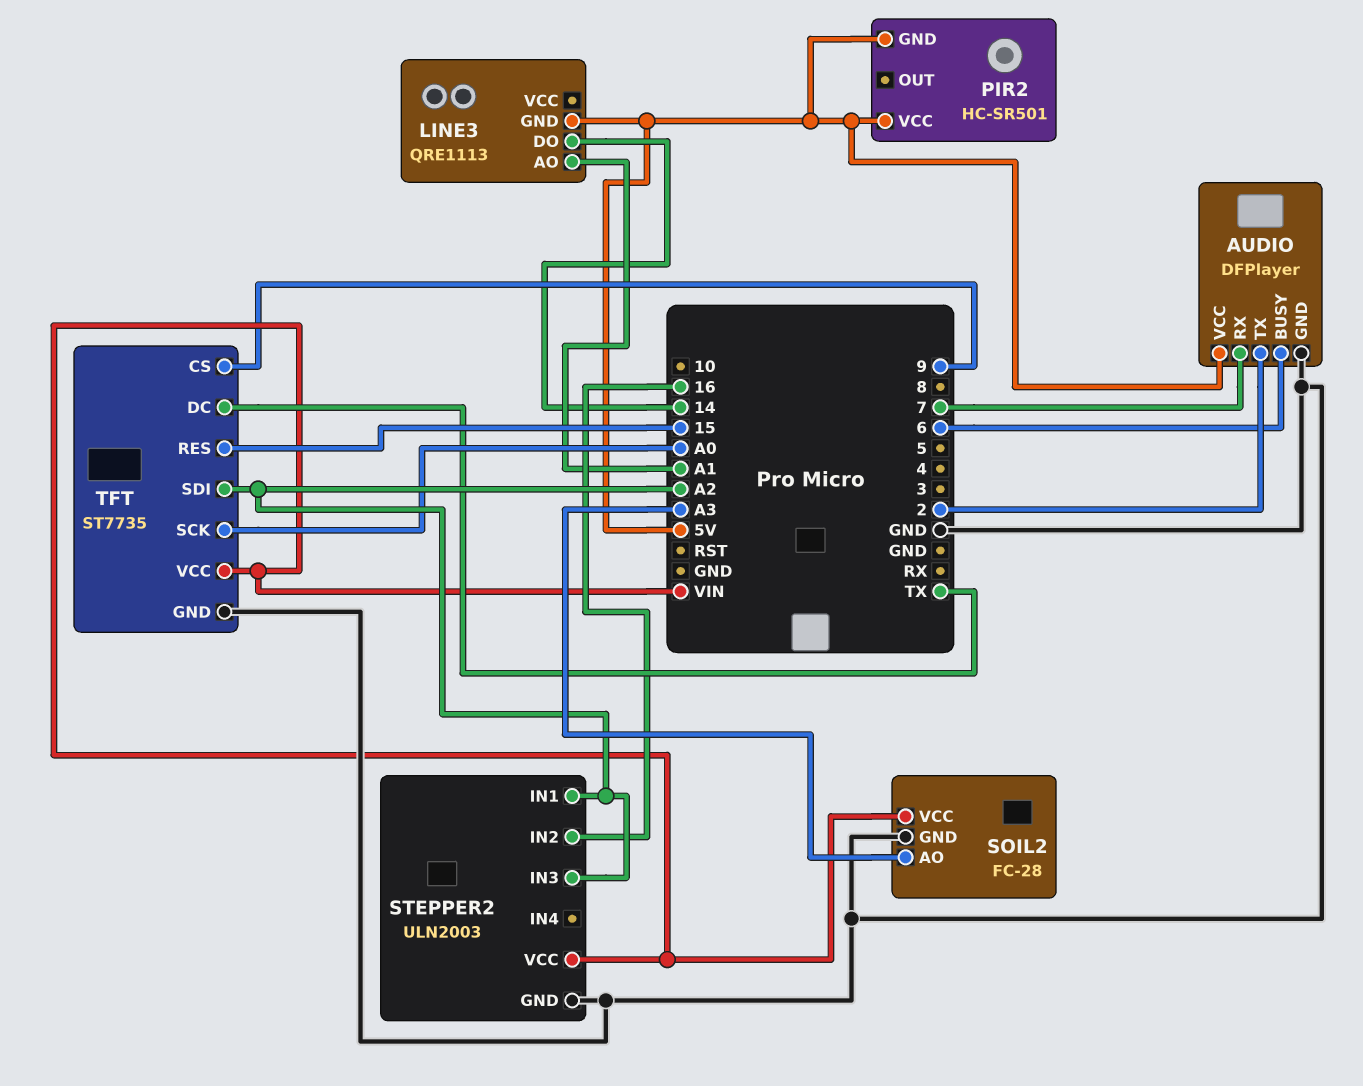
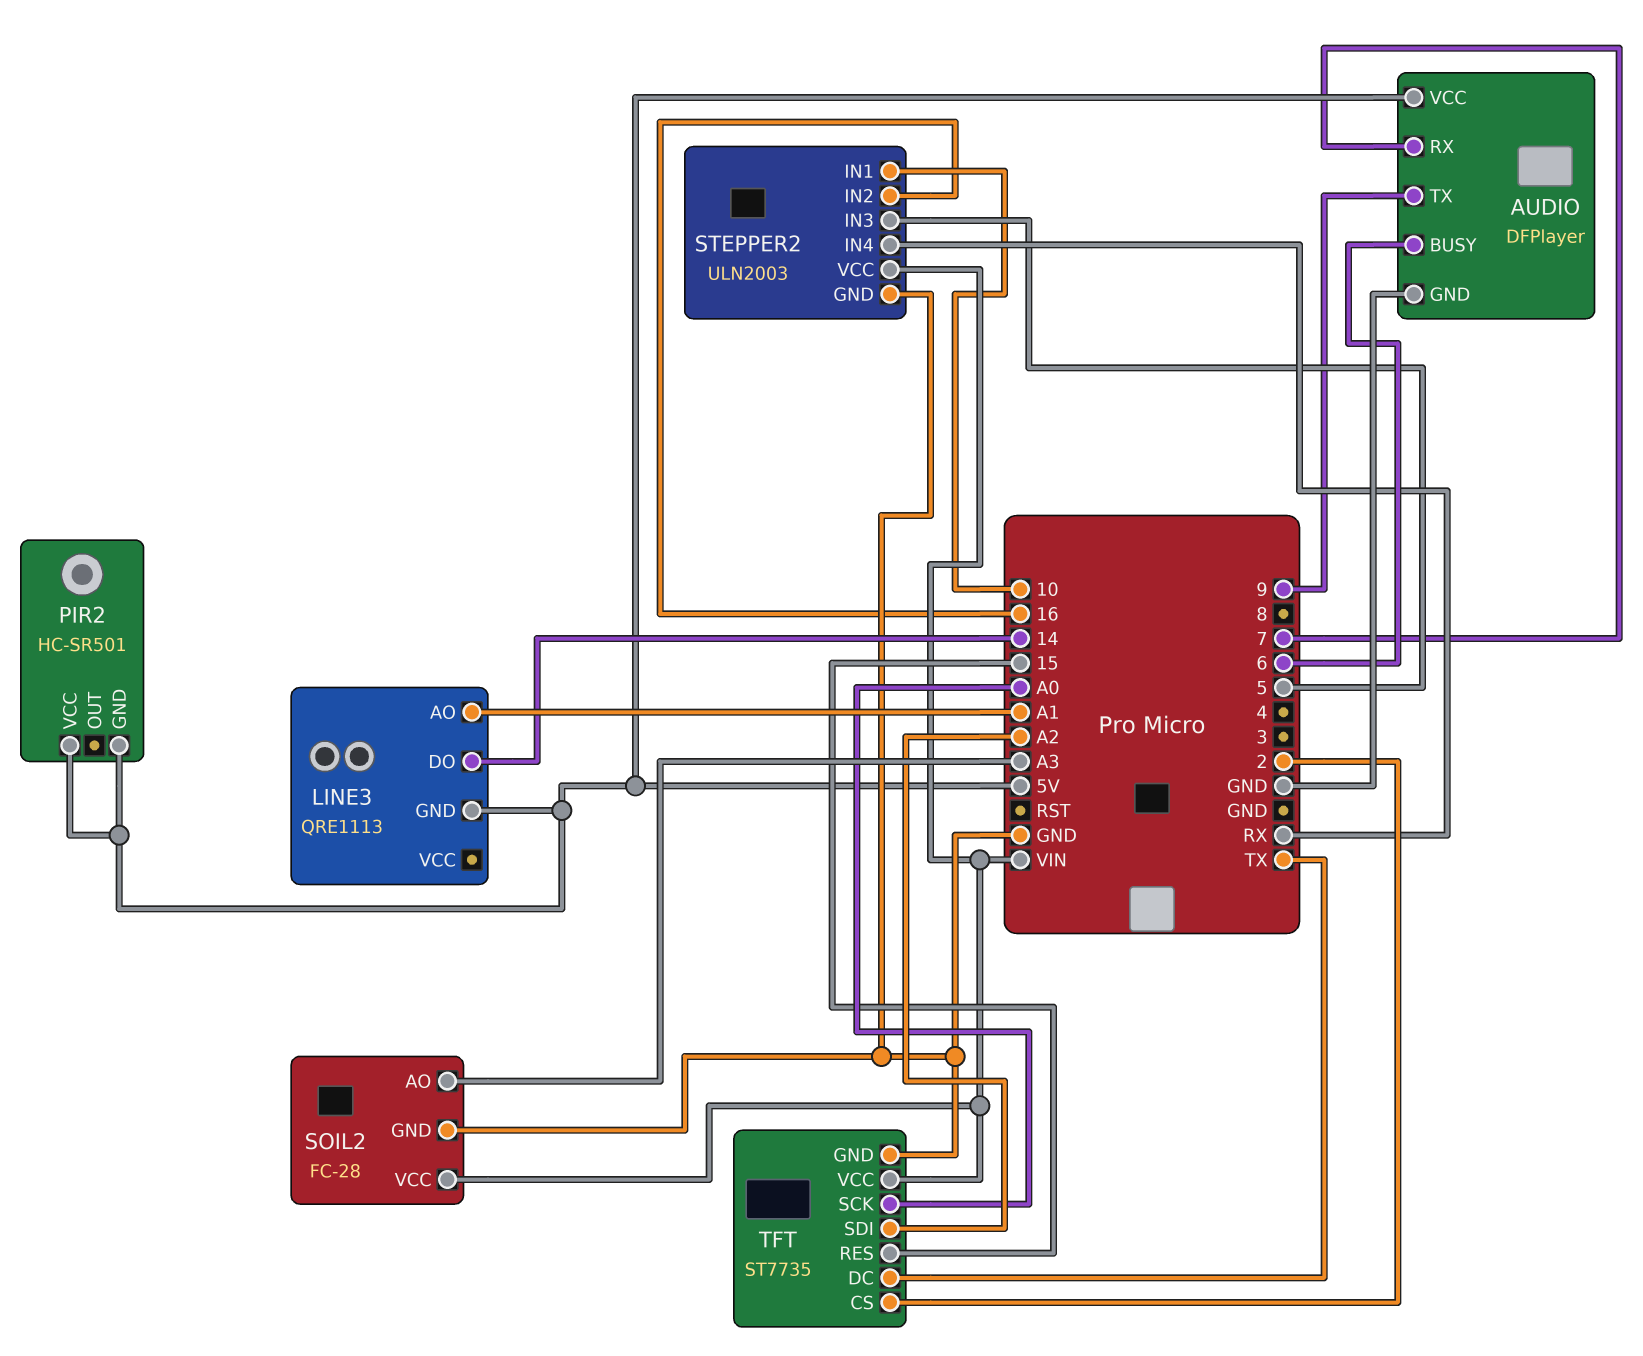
AUDIO pin TX: 2 -> 9
STEPPER2 pin IN1: A2 -> 10
STEPPER2 pin IN3: A2 -> 5
STEPPER2 pin IN4: none -> RX
TFT pin CS: 9 -> 2

